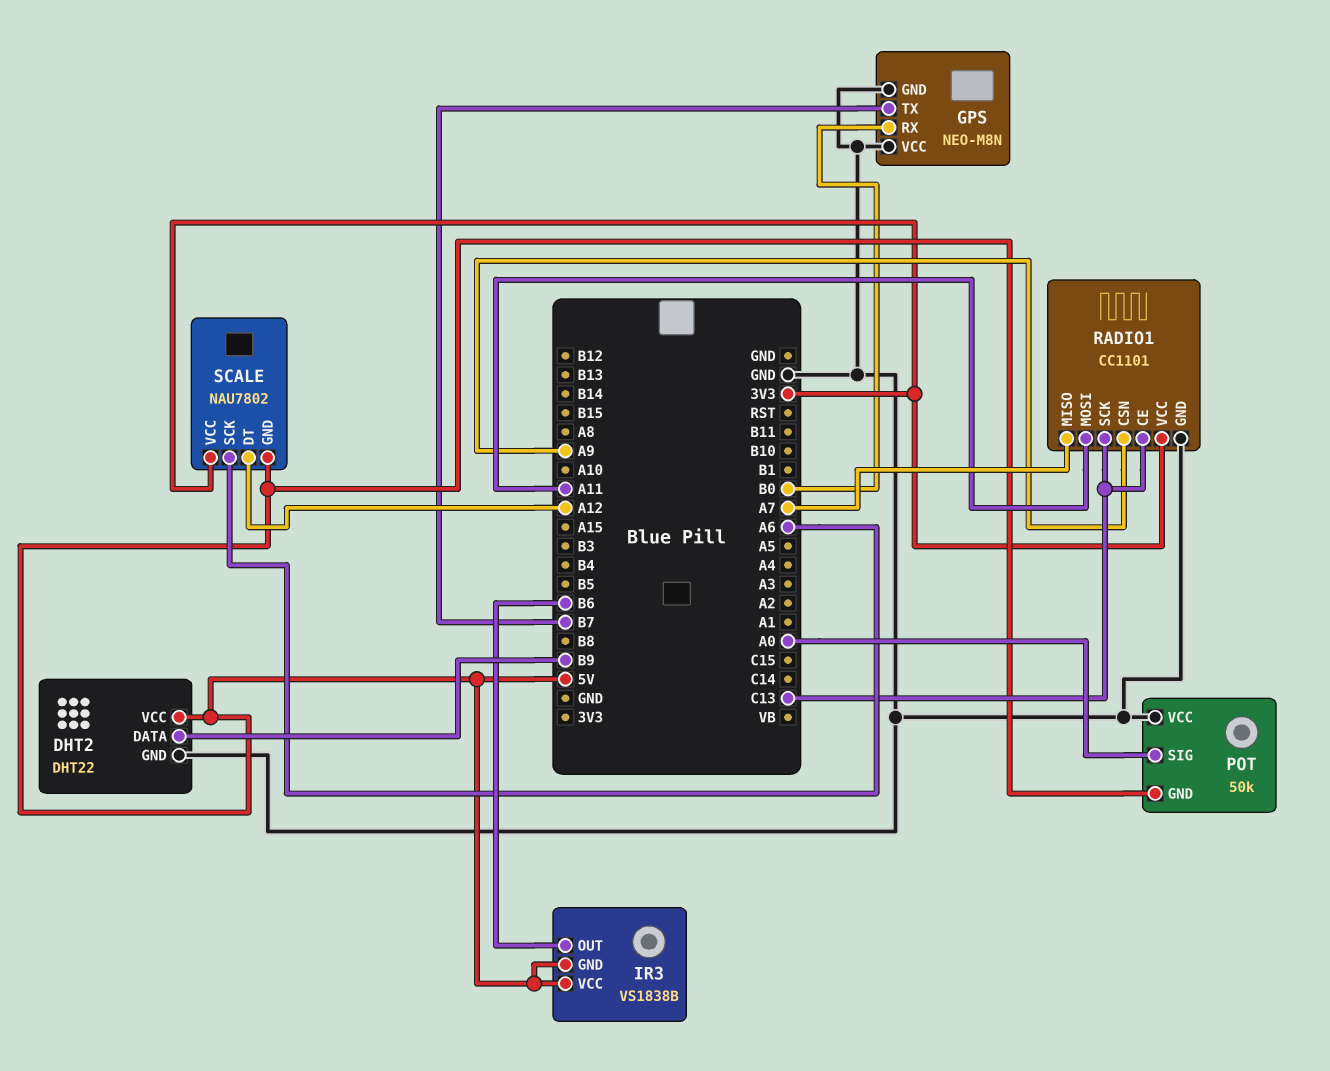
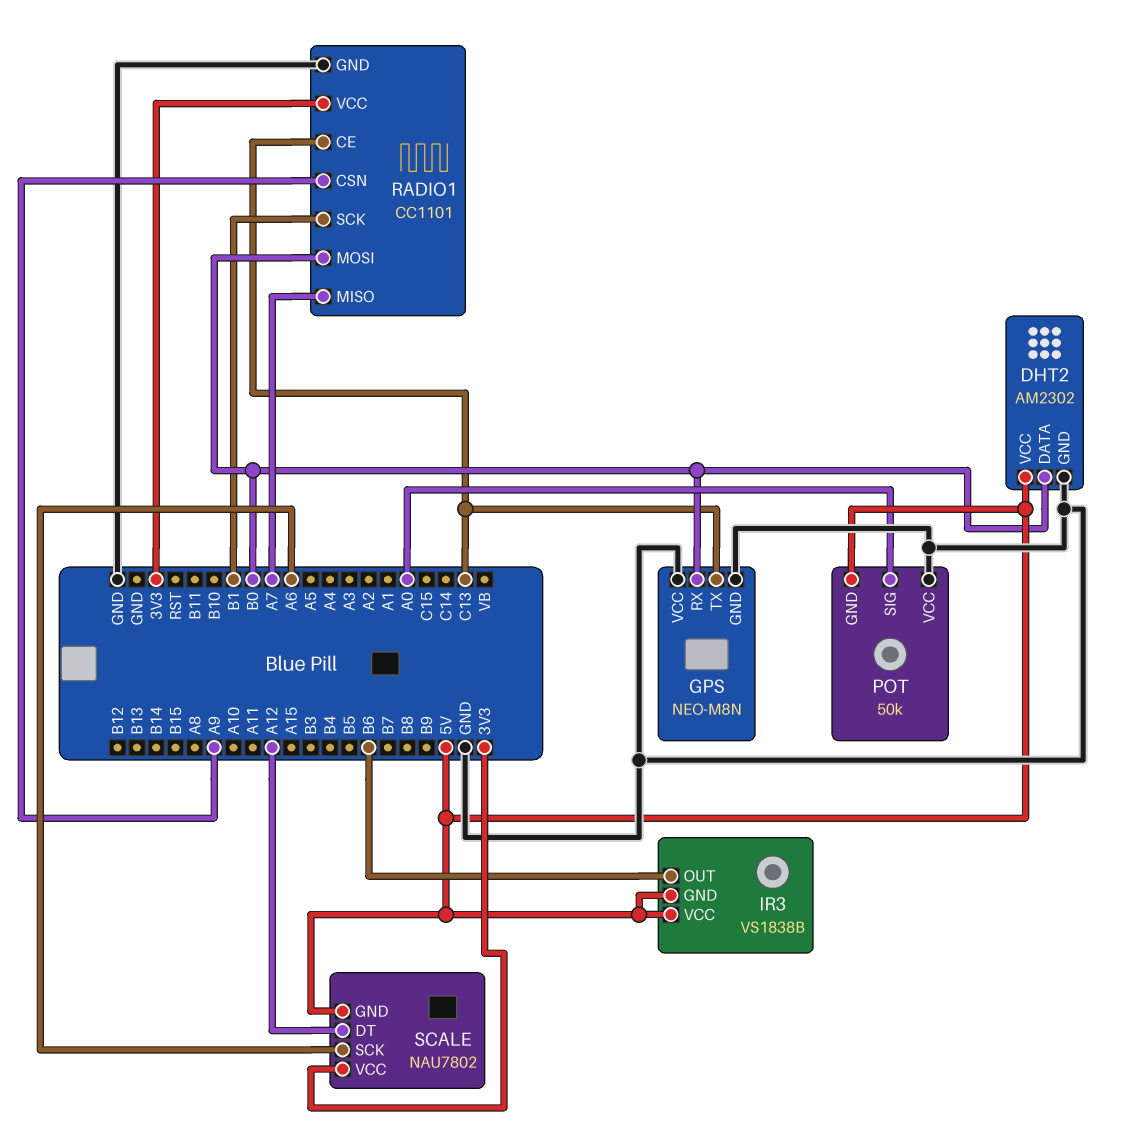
DHT2: DHT22 -> AM2302
DHT2 pin DATA: B9 -> B0
GPS pin TX: B7 -> C13
RADIO1 pin MOSI: A11 -> B0
RADIO1 pin SCK: C13 -> B1

